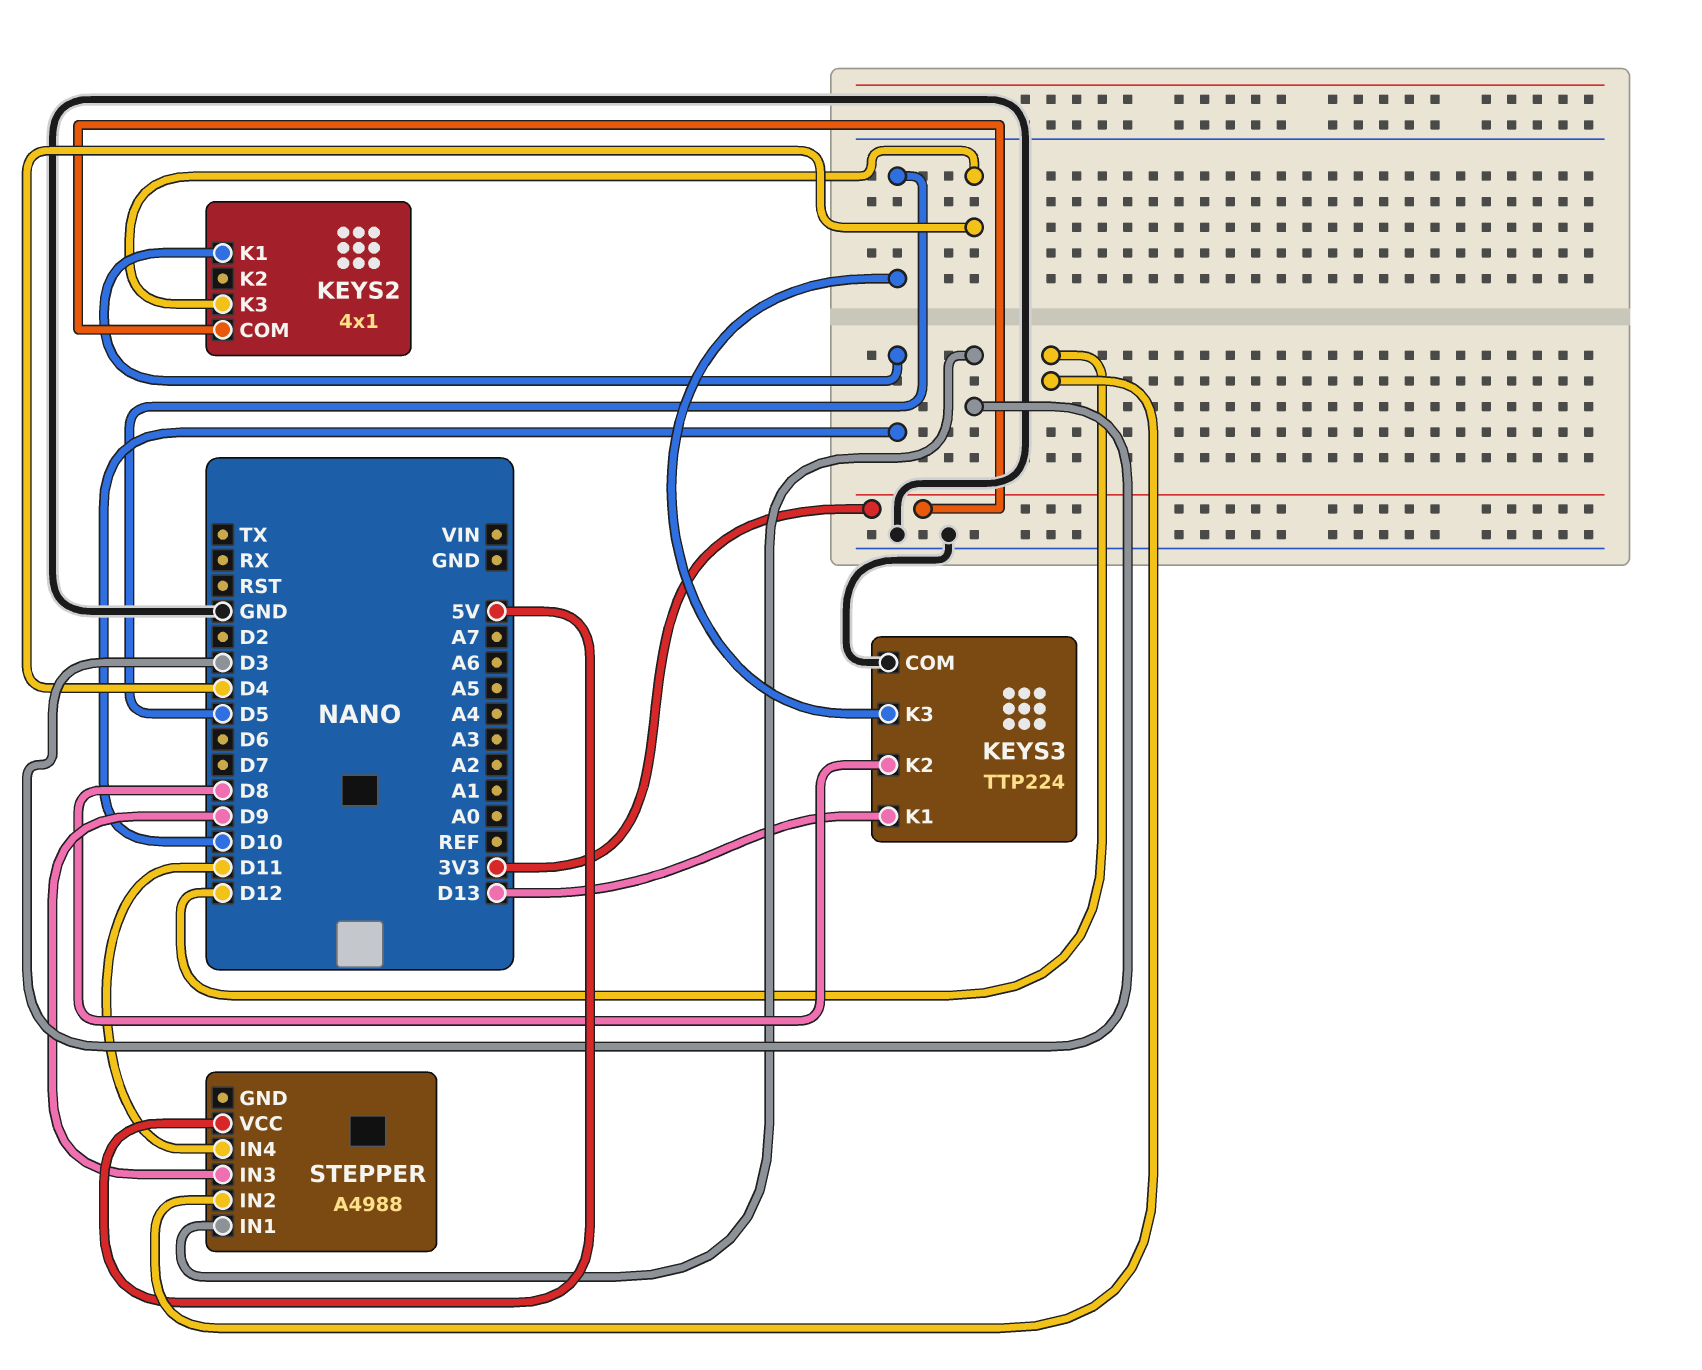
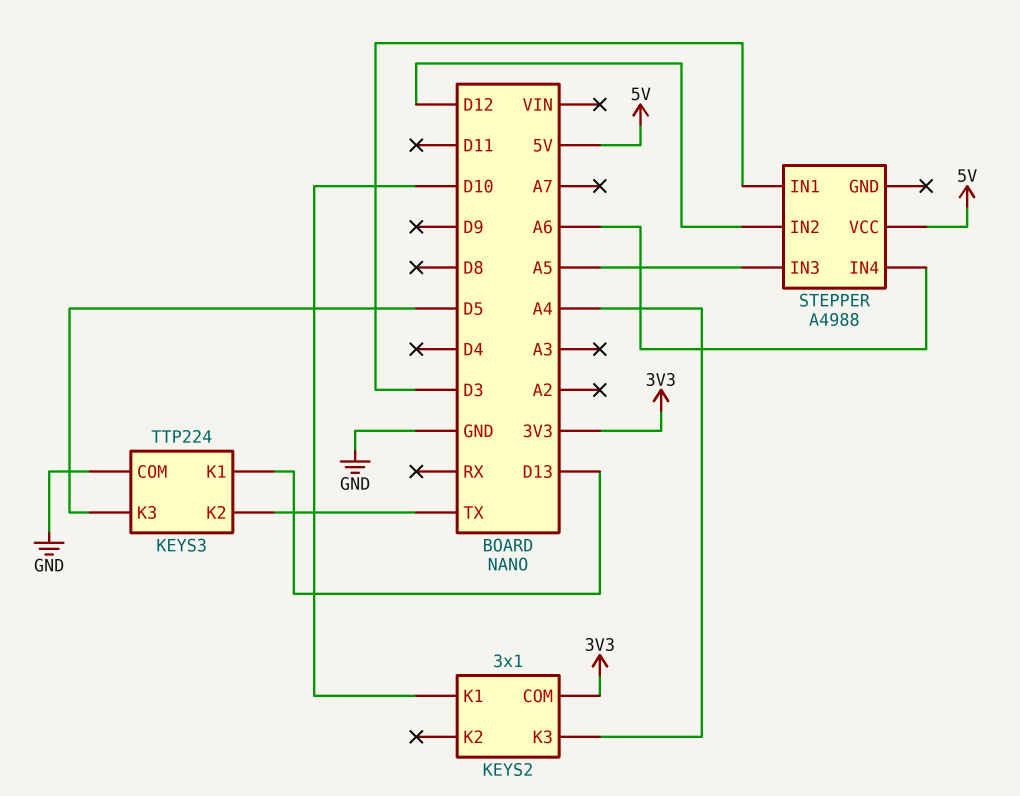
KEYS2: 4x1 -> 3x1
KEYS2 pin K3: D4 -> A4
KEYS3 pin K2: D8 -> TX
STEPPER pin IN3: D9 -> A5
STEPPER pin IN4: D11 -> A6

